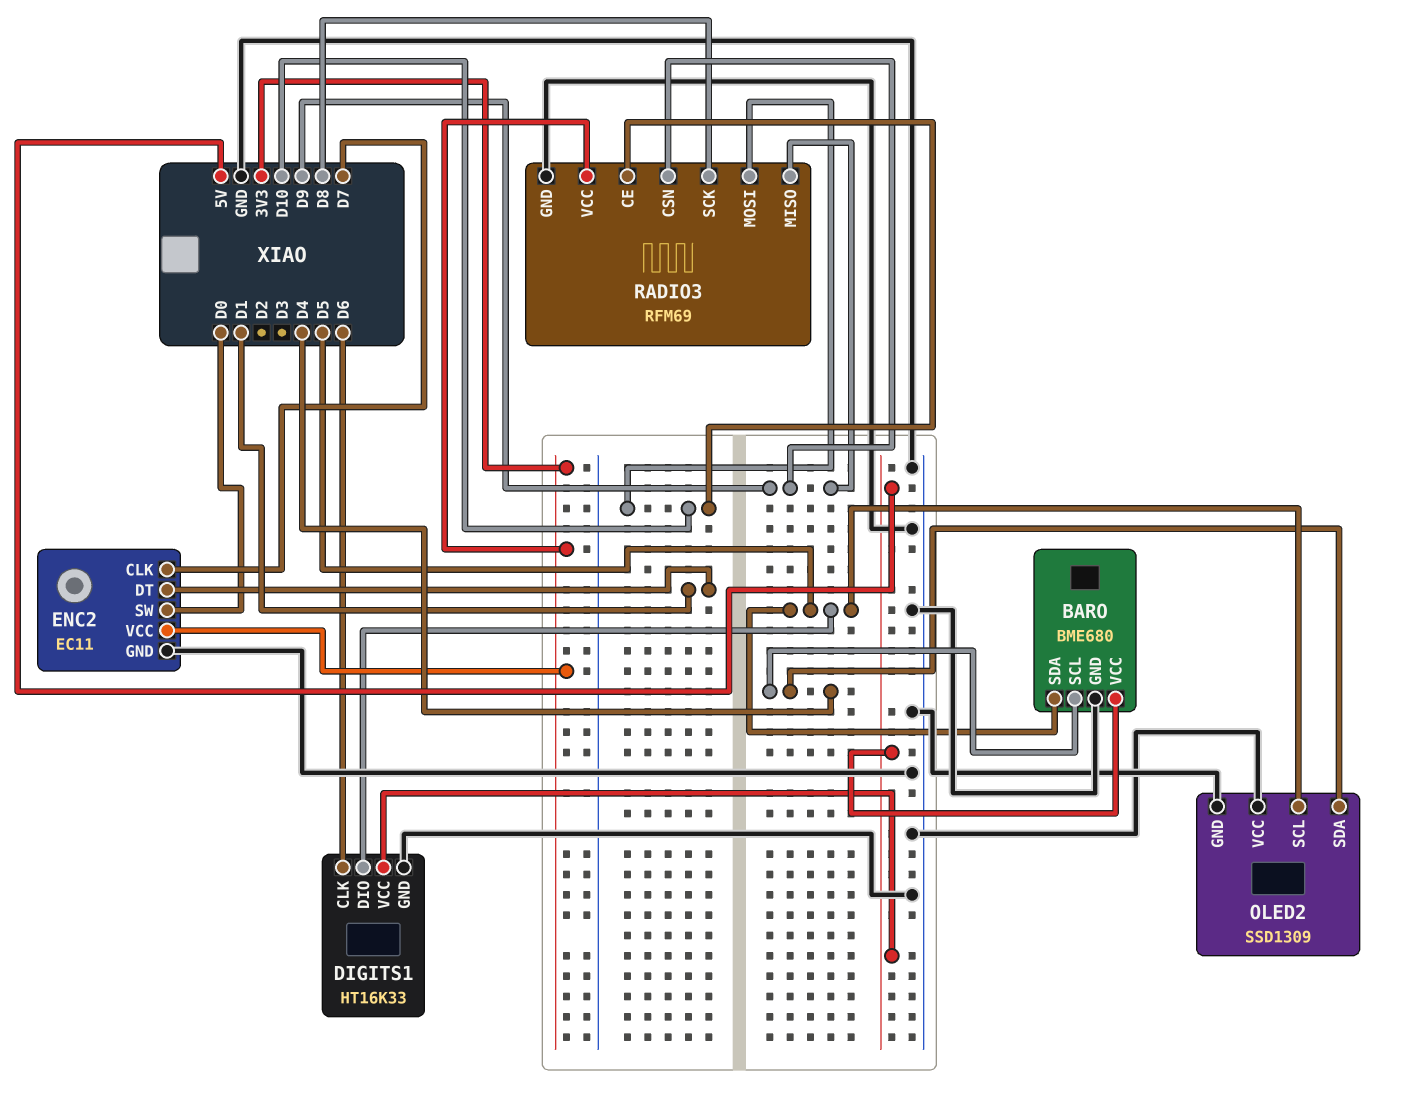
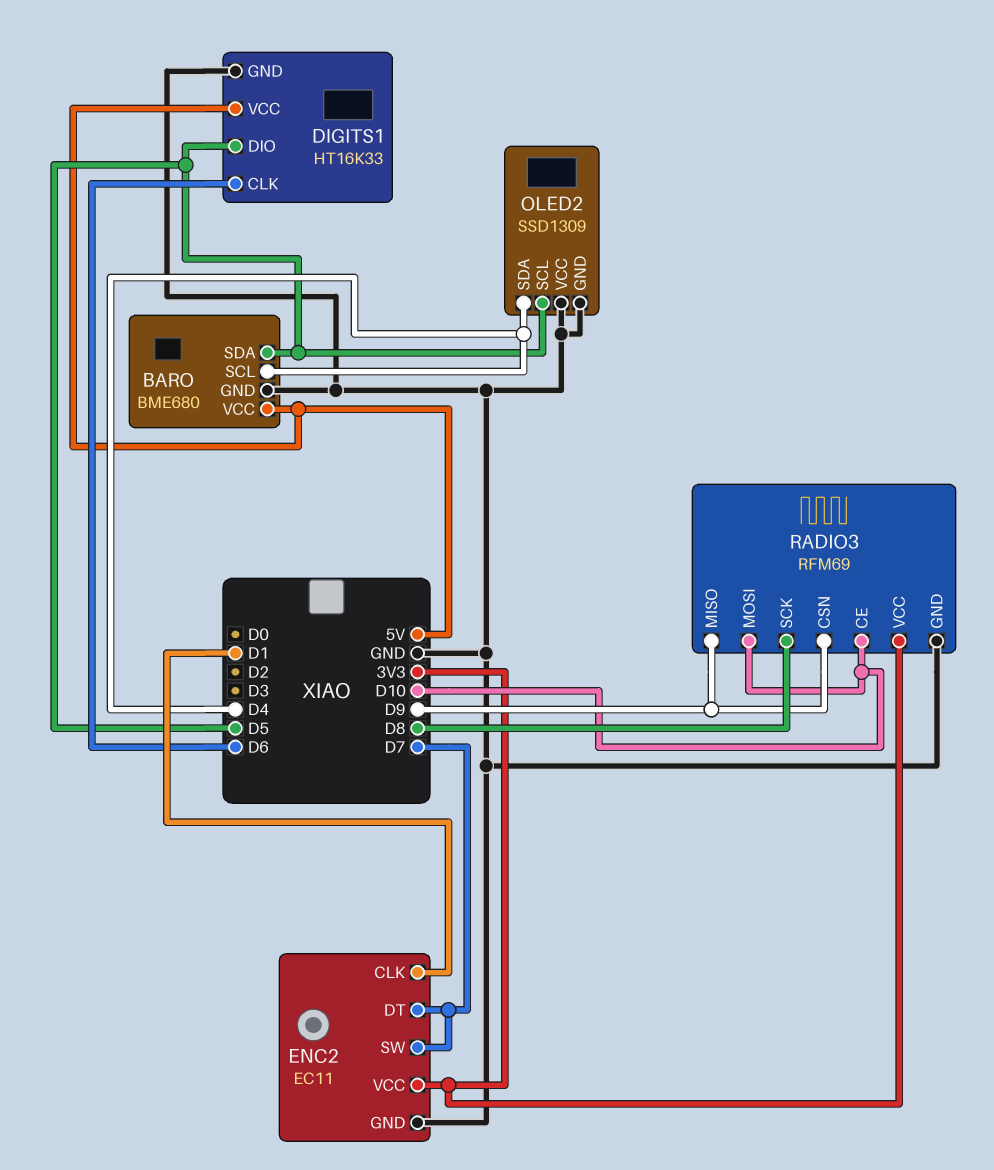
ENC2 pin CLK: D7 -> D1
ENC2 pin DT: D1 -> D7
ENC2 pin SW: D0 -> D7

